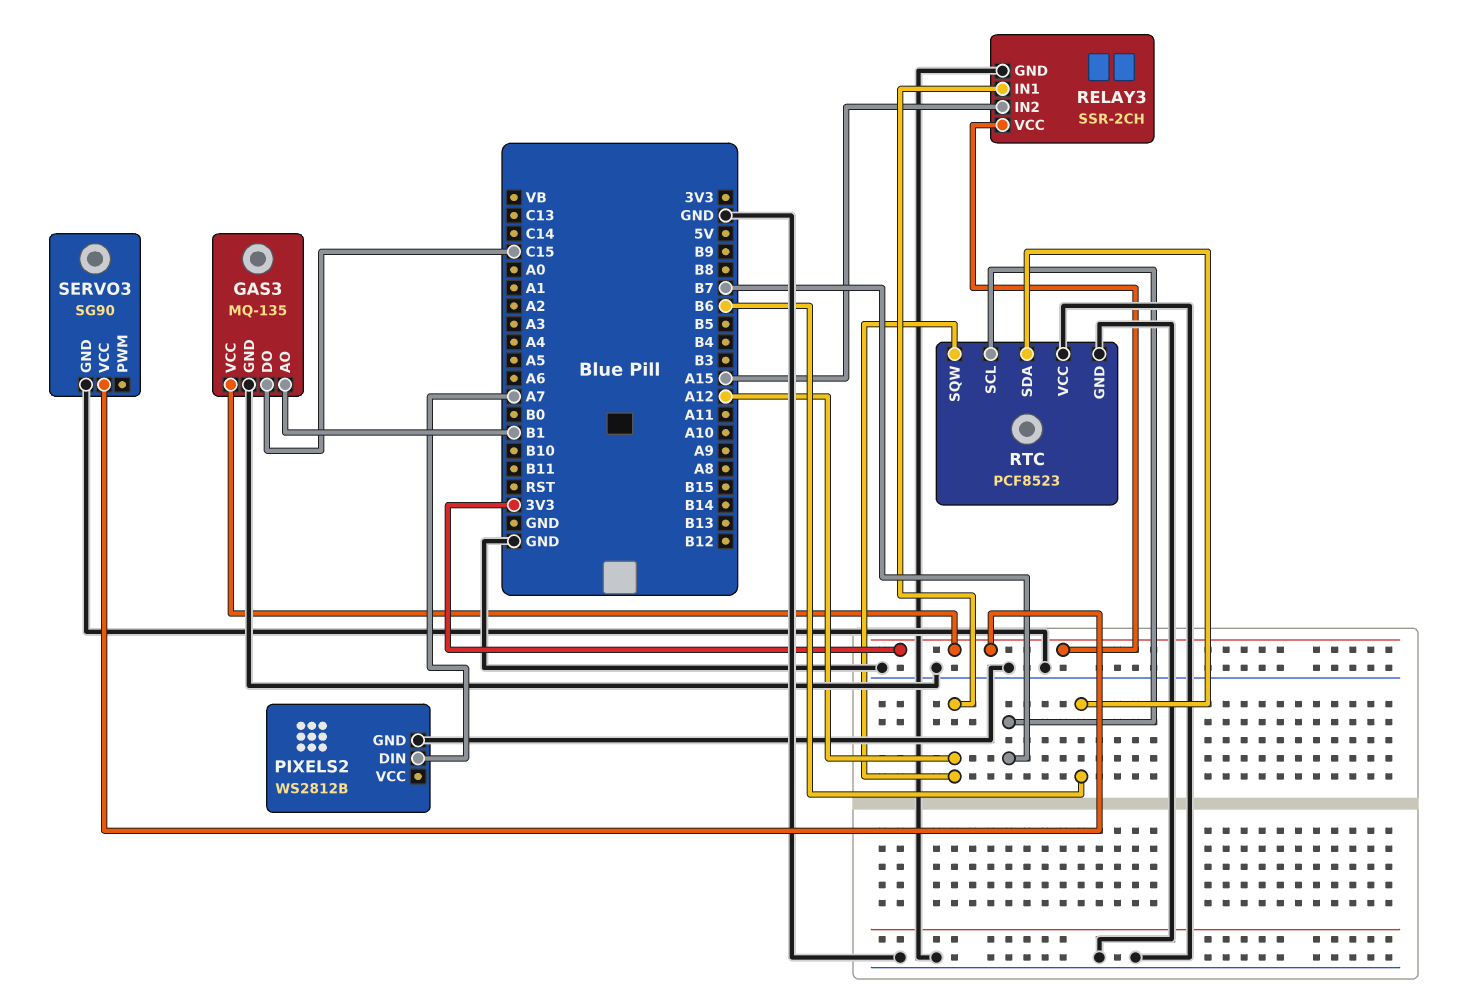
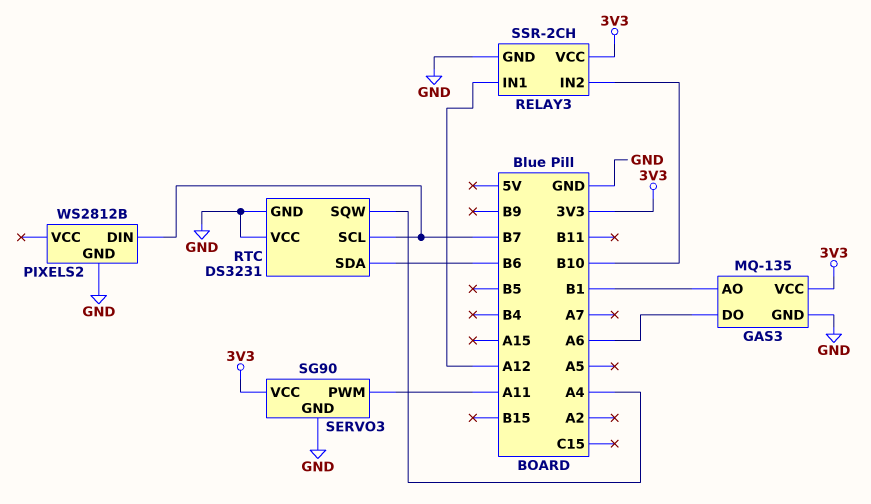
GAS3 pin DO: C15 -> A6
PIXELS2 pin DIN: A7 -> B7
RELAY3 pin IN2: A15 -> B10
RTC: PCF8523 -> DS3231
RTC pin SQW: A12 -> A4
SERVO3 pin PWM: none -> A11

